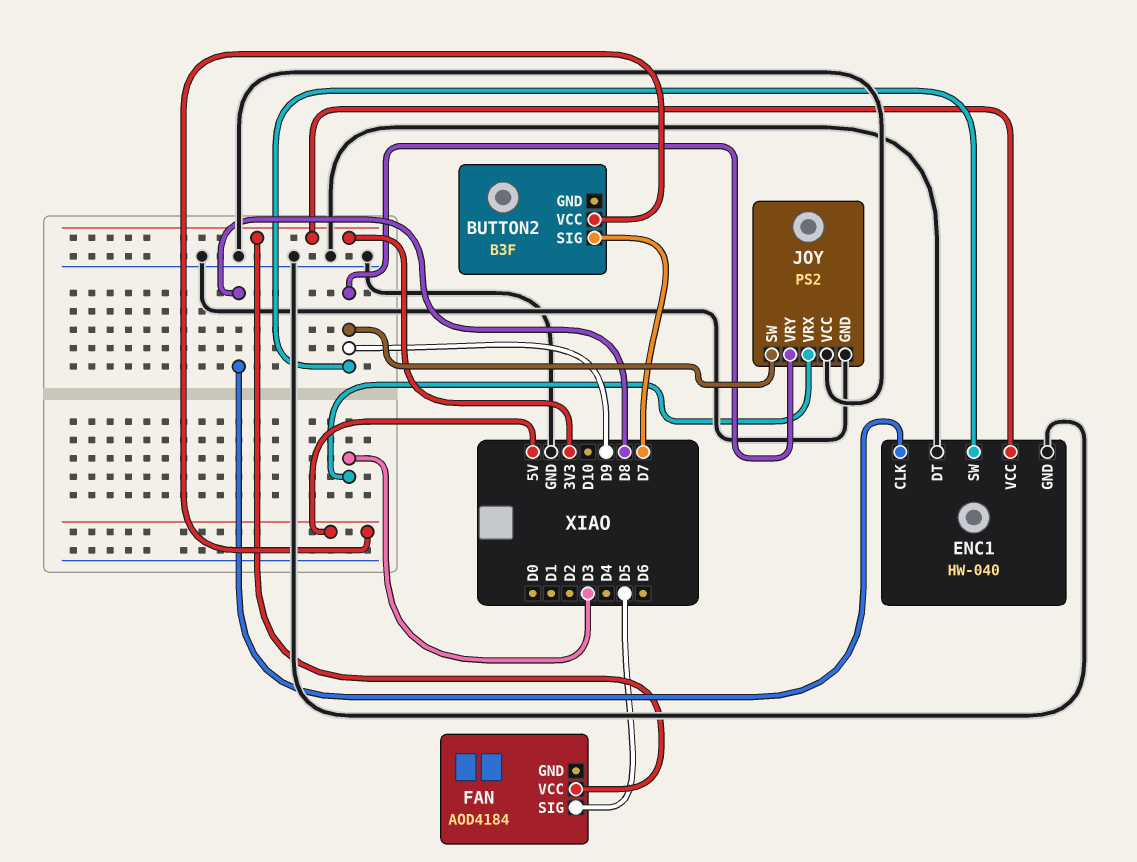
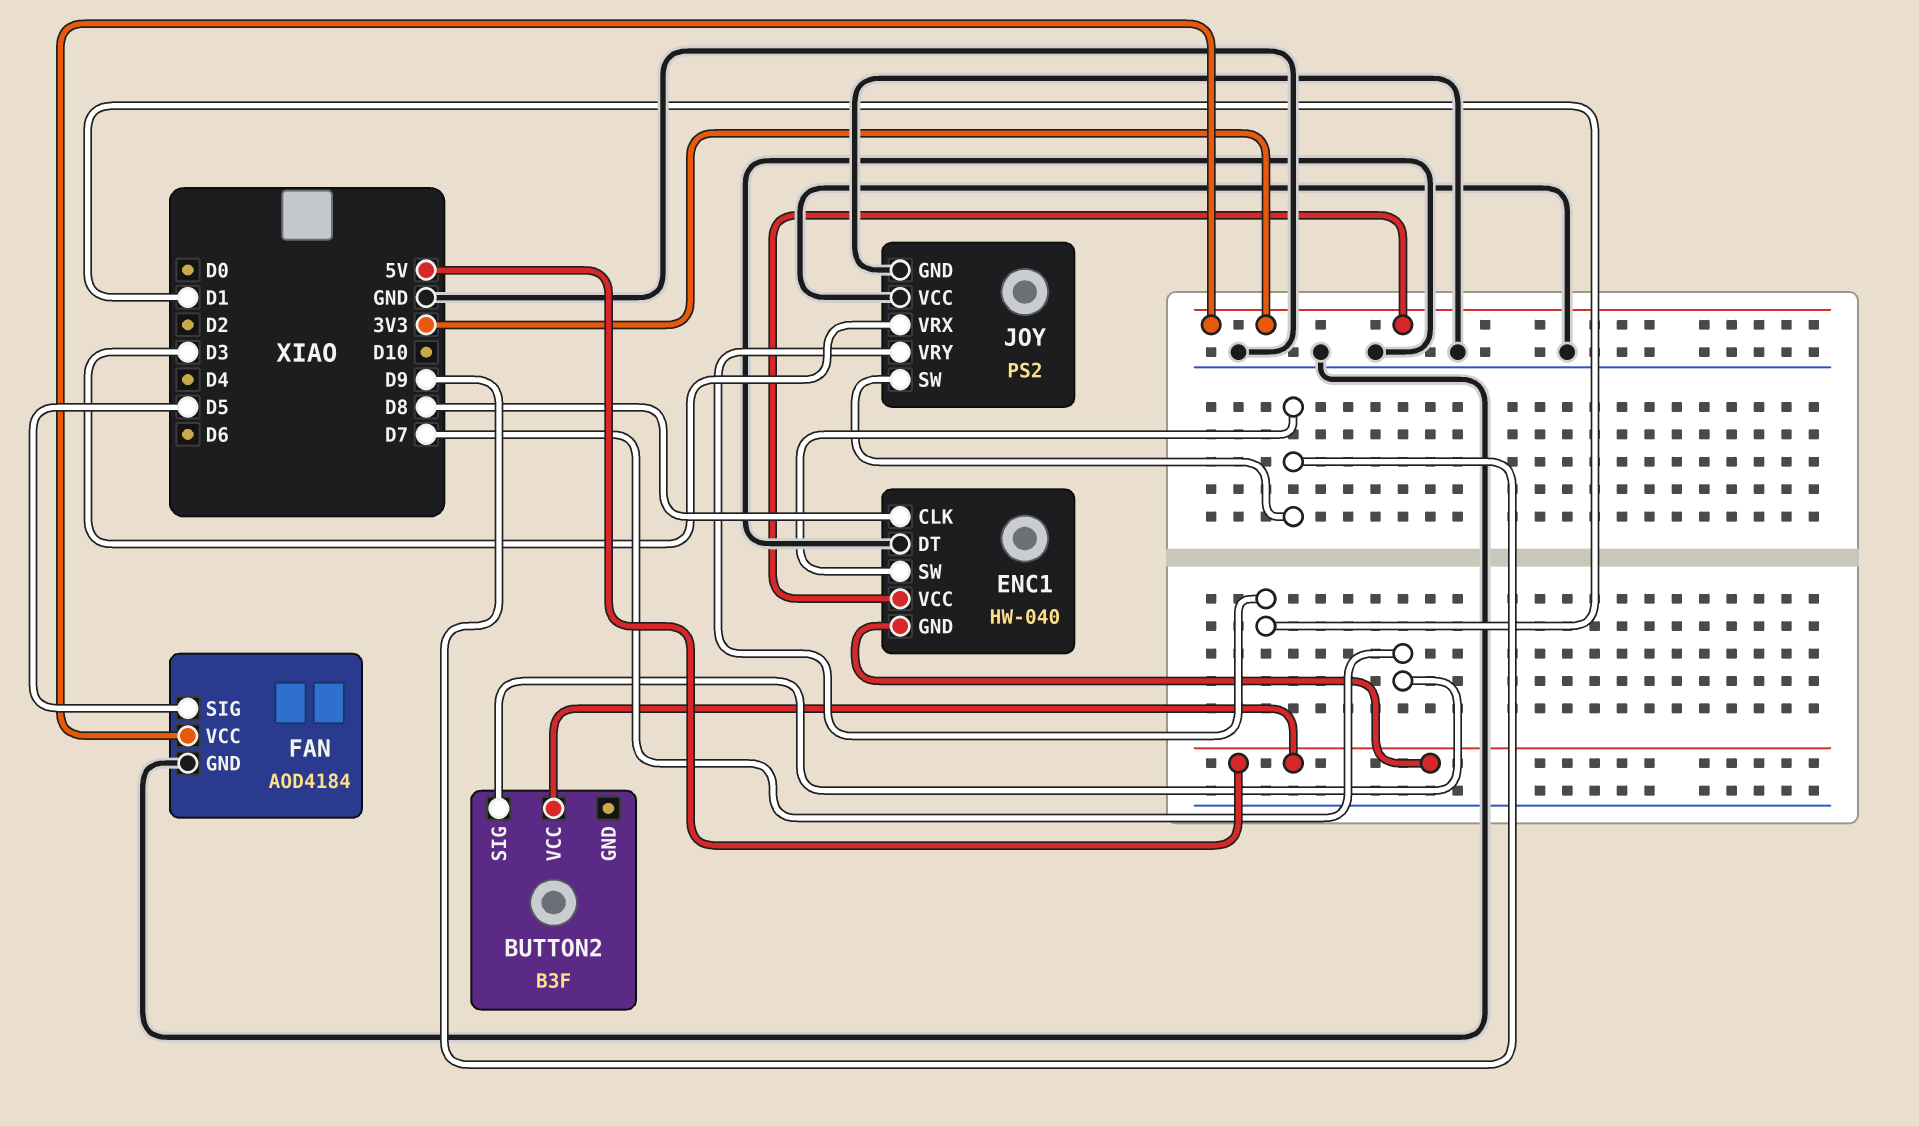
ENC1 pin GND: GND -> 5V
FAN pin GND: none -> GND
JOY pin VRY: D9 -> D1

